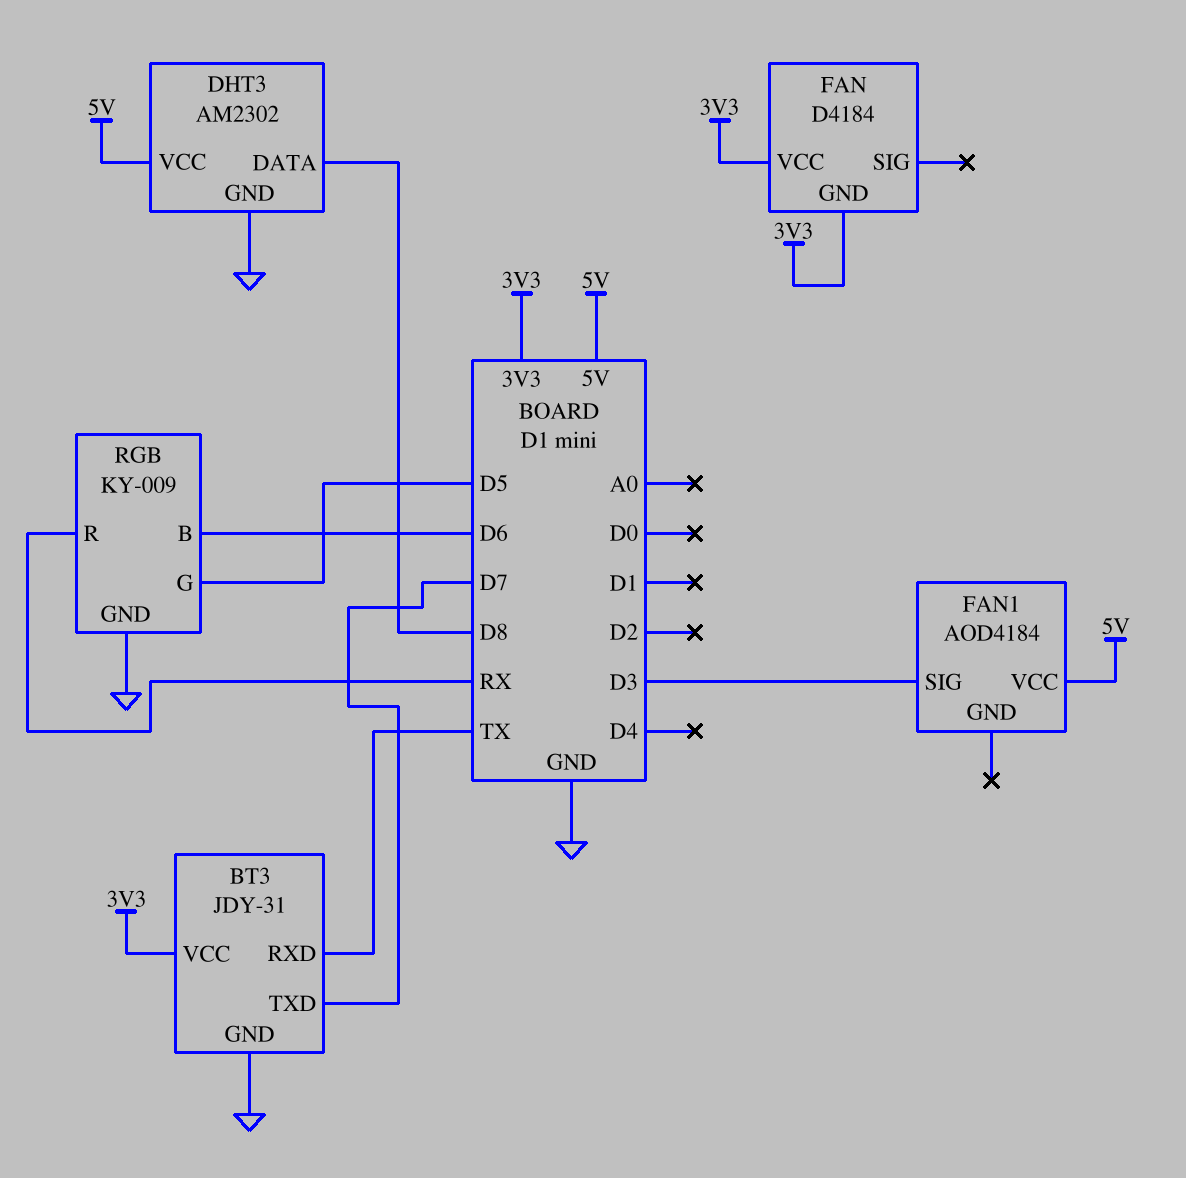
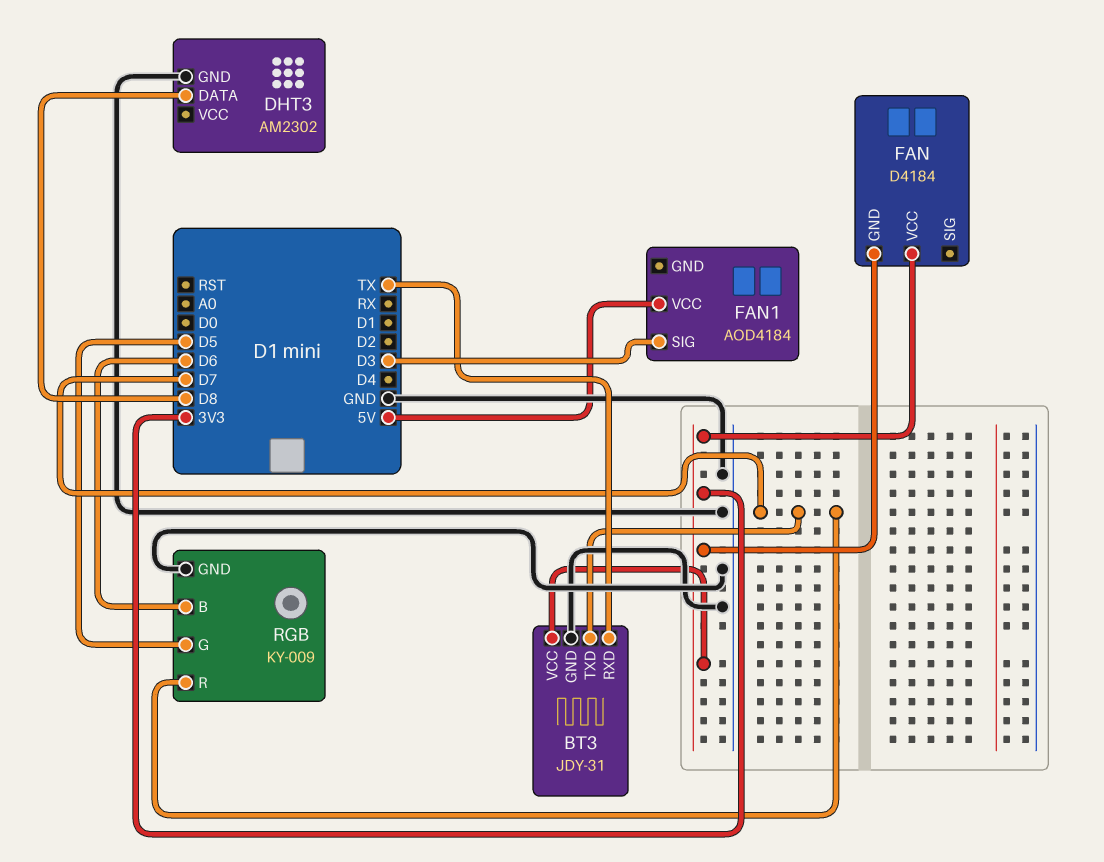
DHT3 pin VCC: 5V -> none
RGB pin R: RX -> D7

